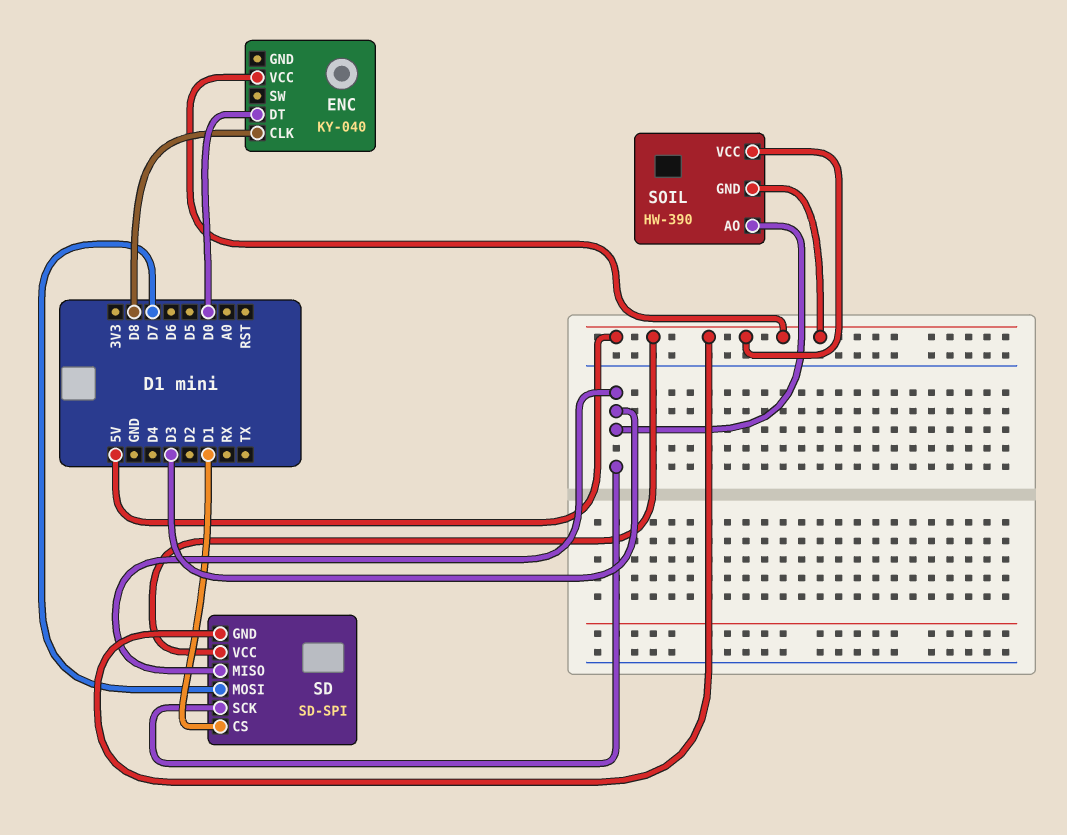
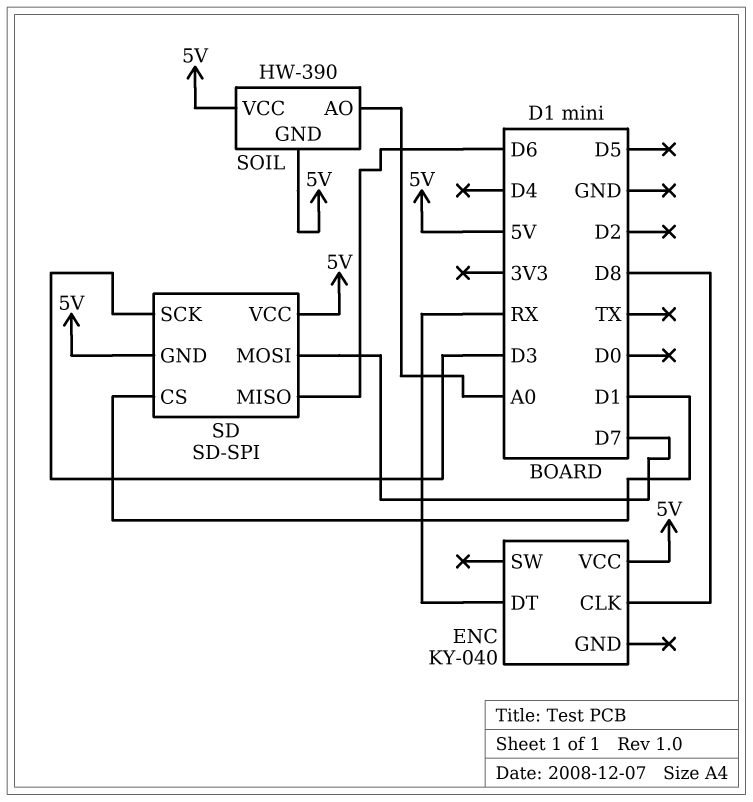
ENC pin DT: D0 -> RX
SD pin MISO: D3 -> D6
SOIL pin AO: D3 -> A0

